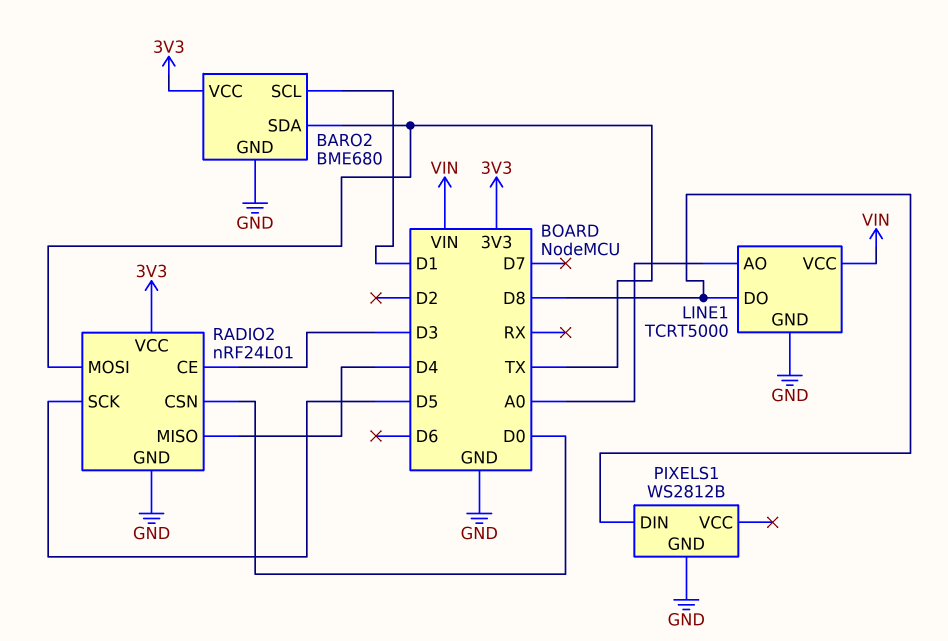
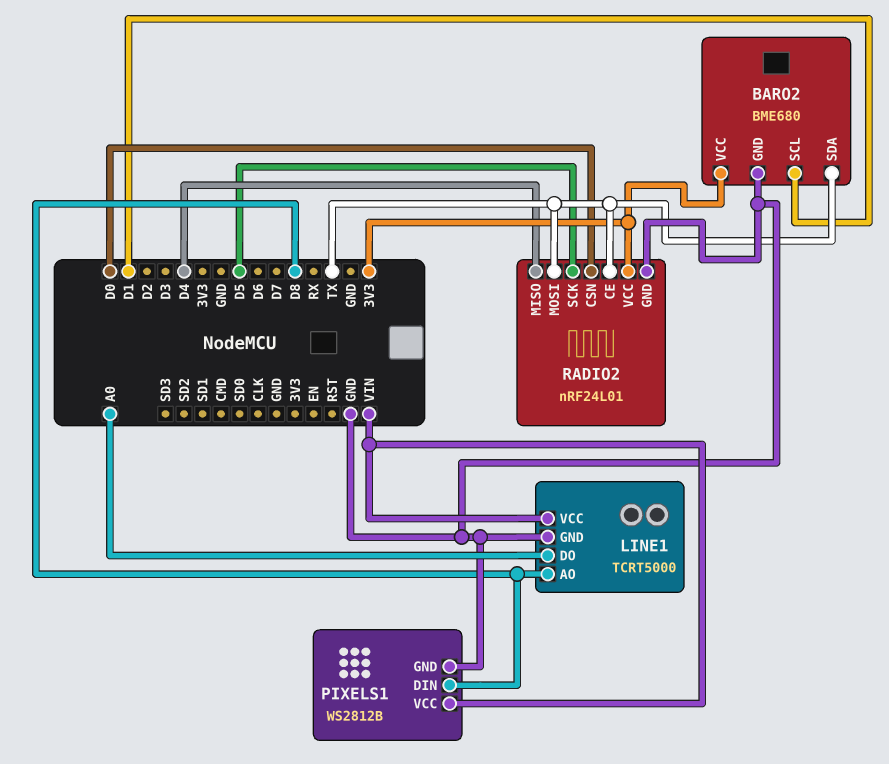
LINE1 pin AO: A0 -> D8
LINE1 pin DO: D8 -> A0
PIXELS1 pin VCC: none -> VIN
RADIO2 pin CE: D3 -> TX

